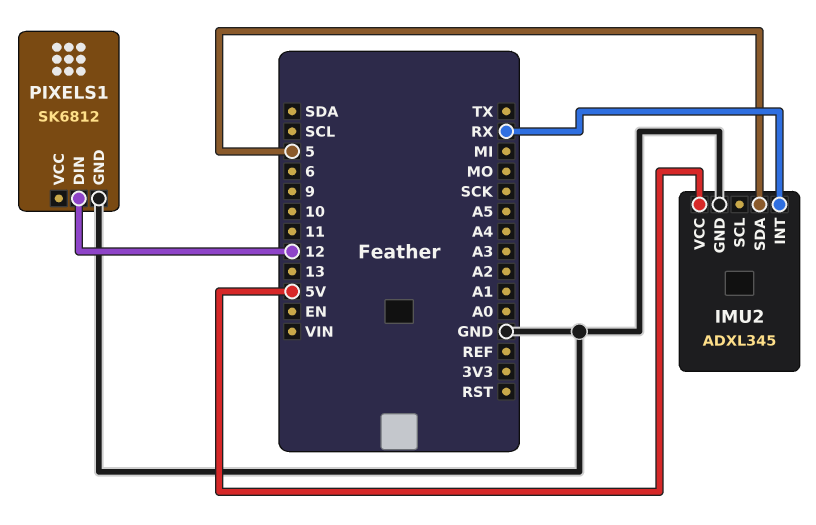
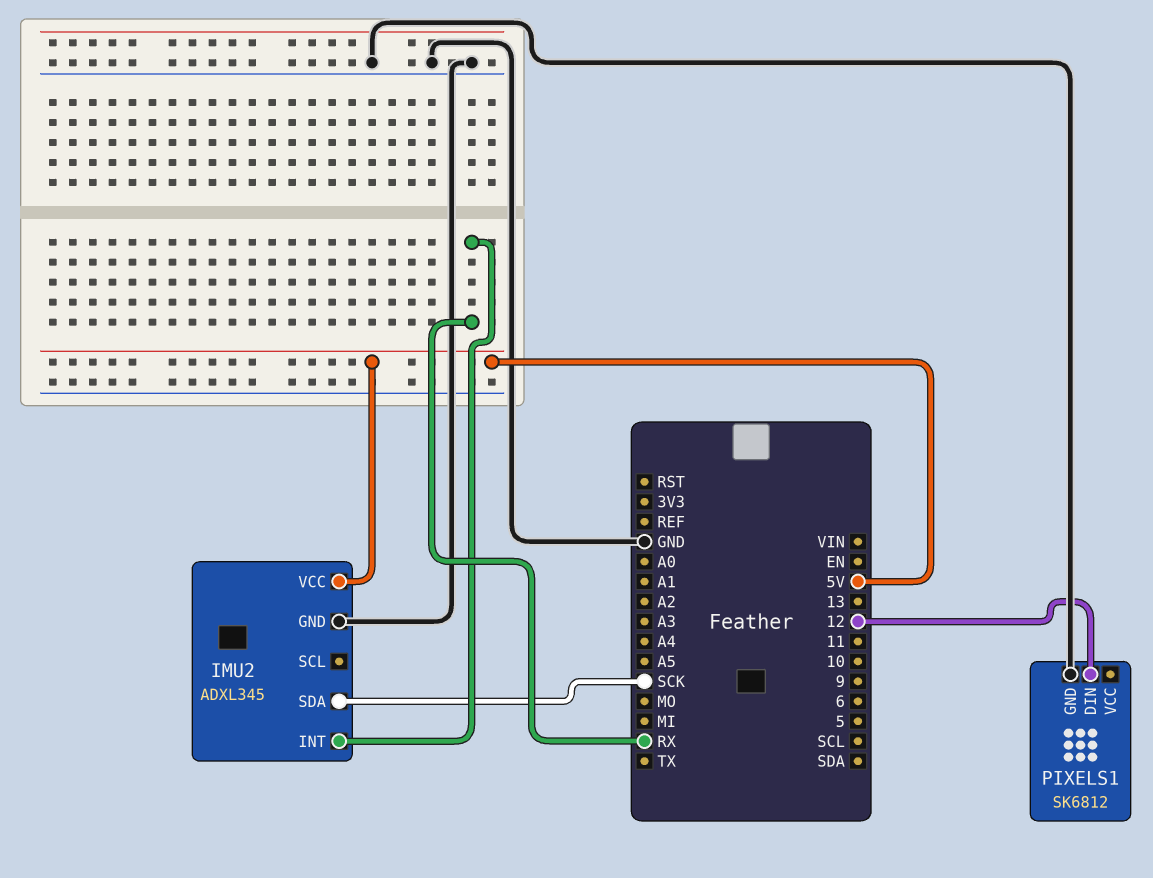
IMU2 pin SDA: 5 -> SCK

